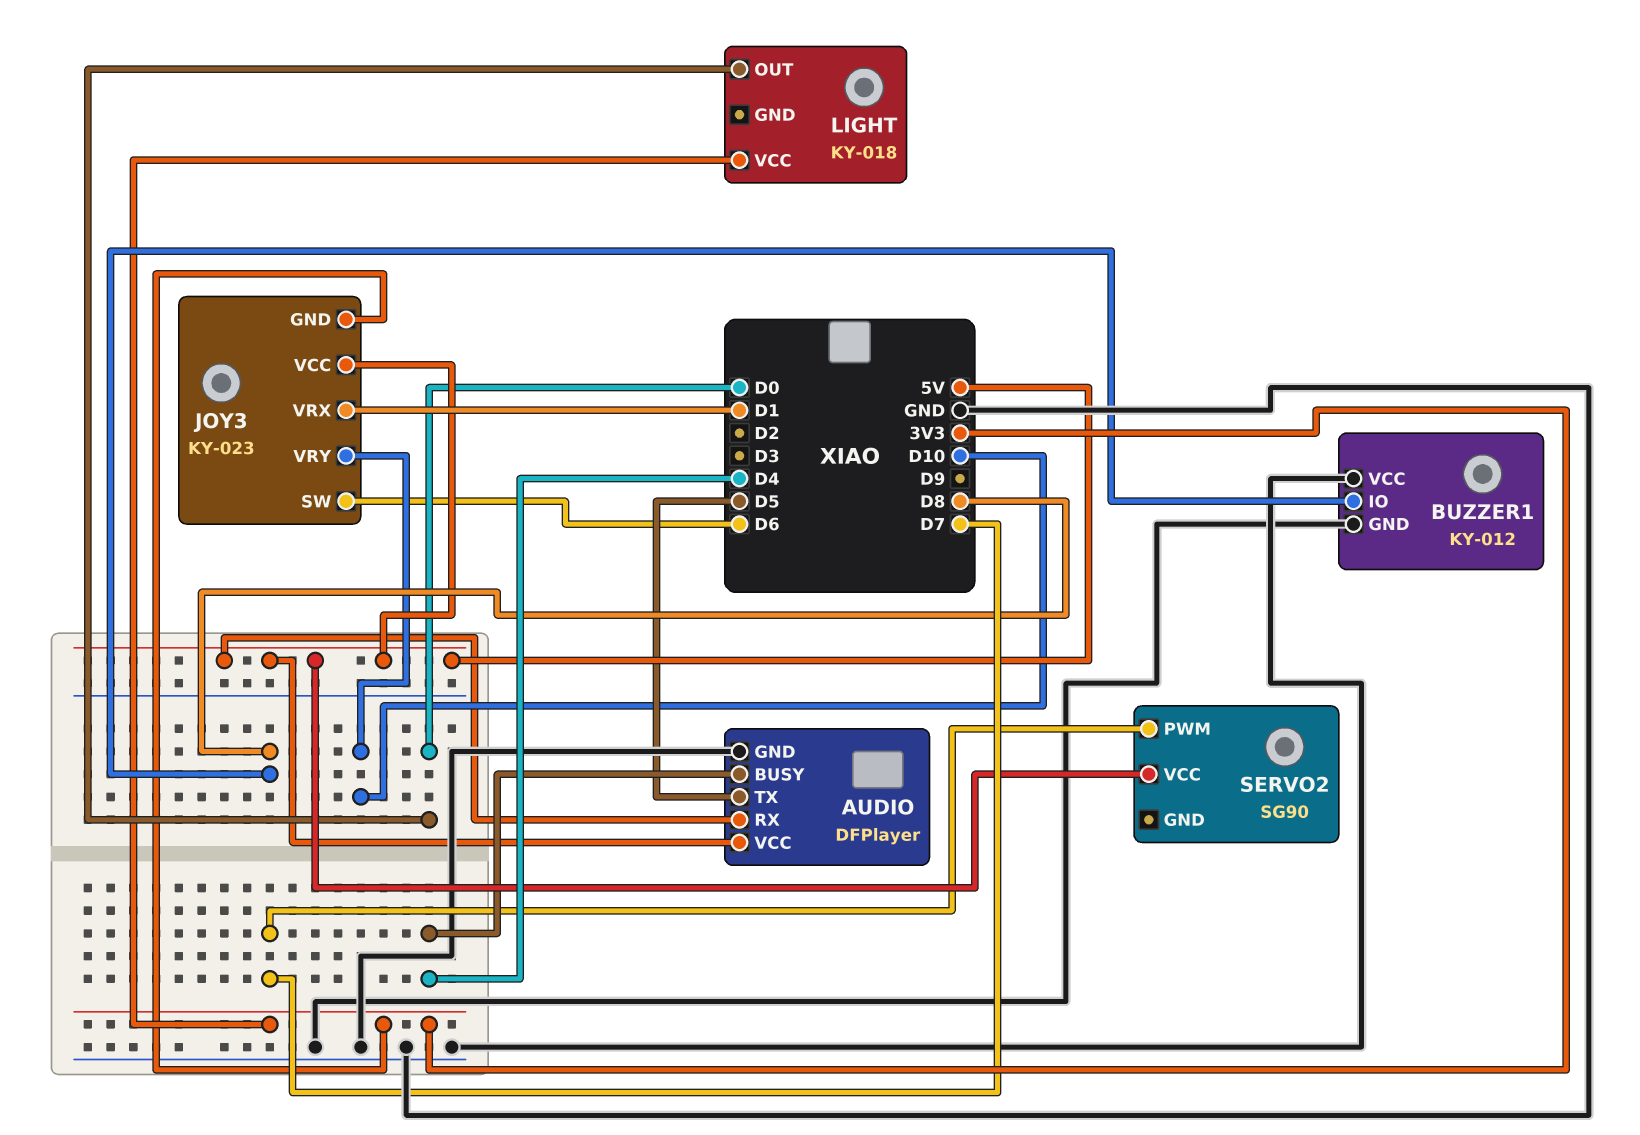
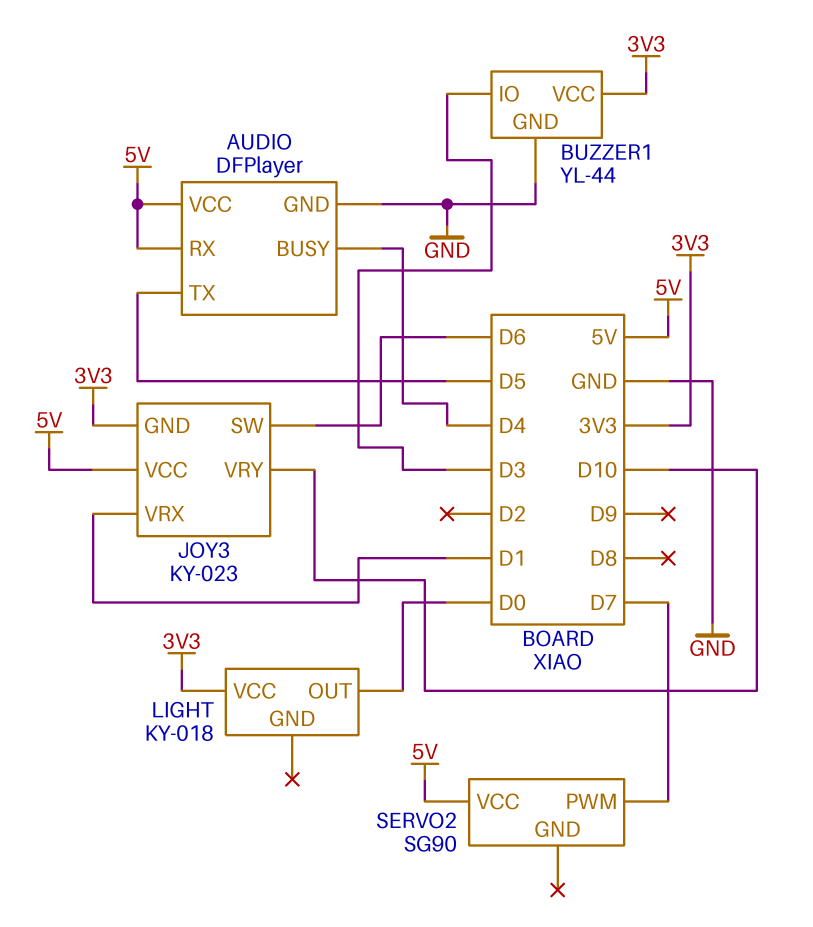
BUZZER1: KY-012 -> YL-44
BUZZER1 pin IO: D8 -> D3
BUZZER1 pin VCC: GND -> 3V3

